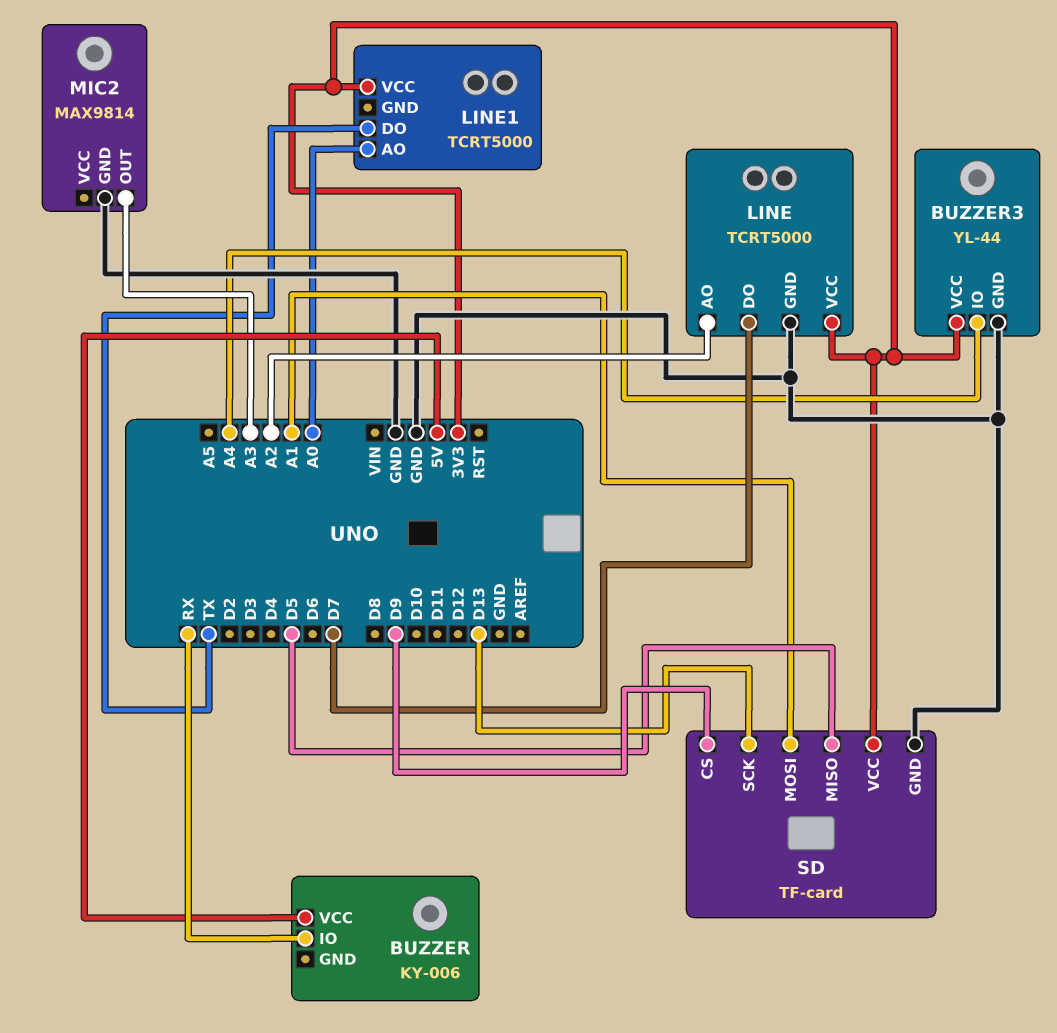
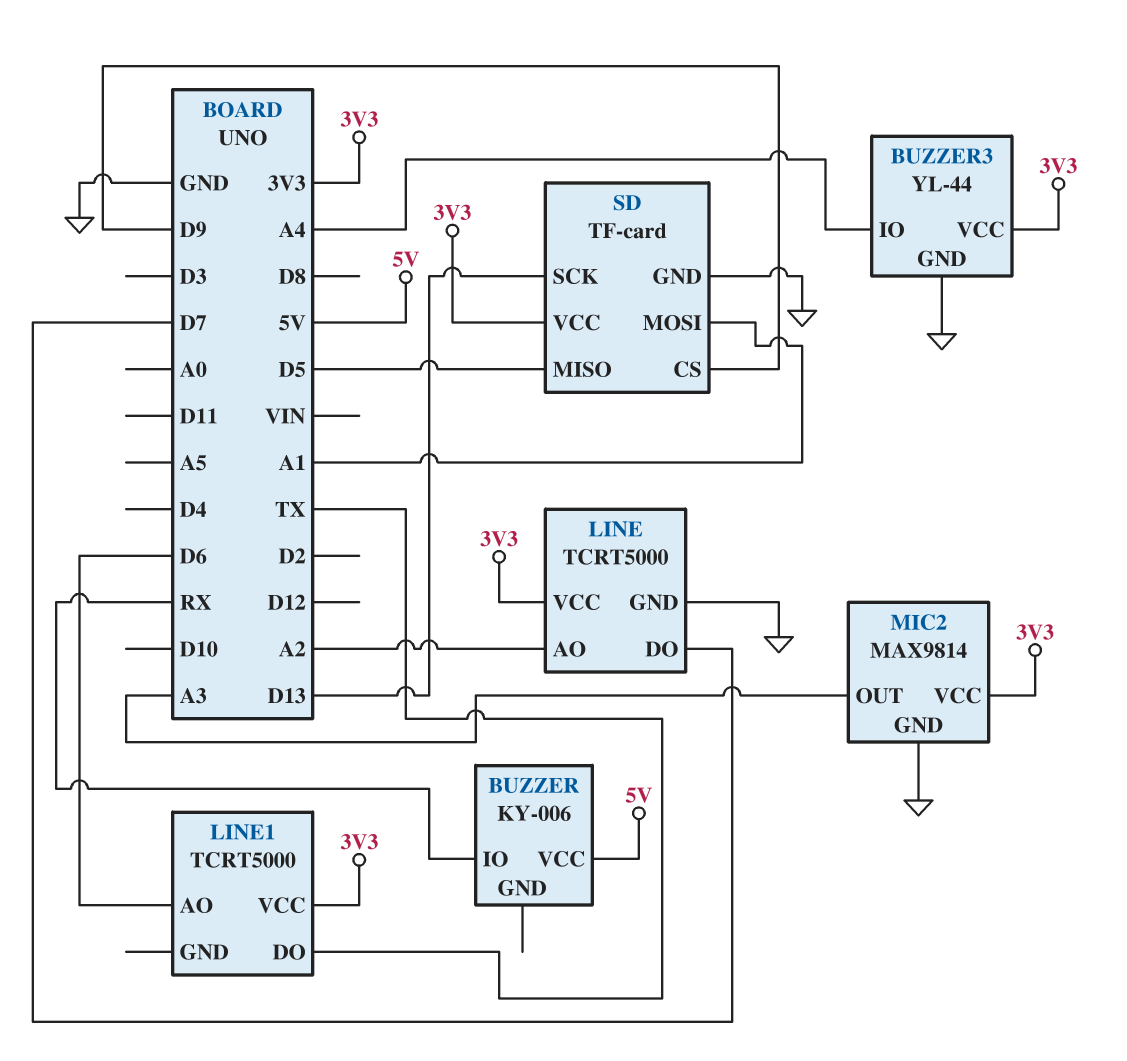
LINE1 pin AO: A0 -> D6
MIC2 pin VCC: none -> 3V3

